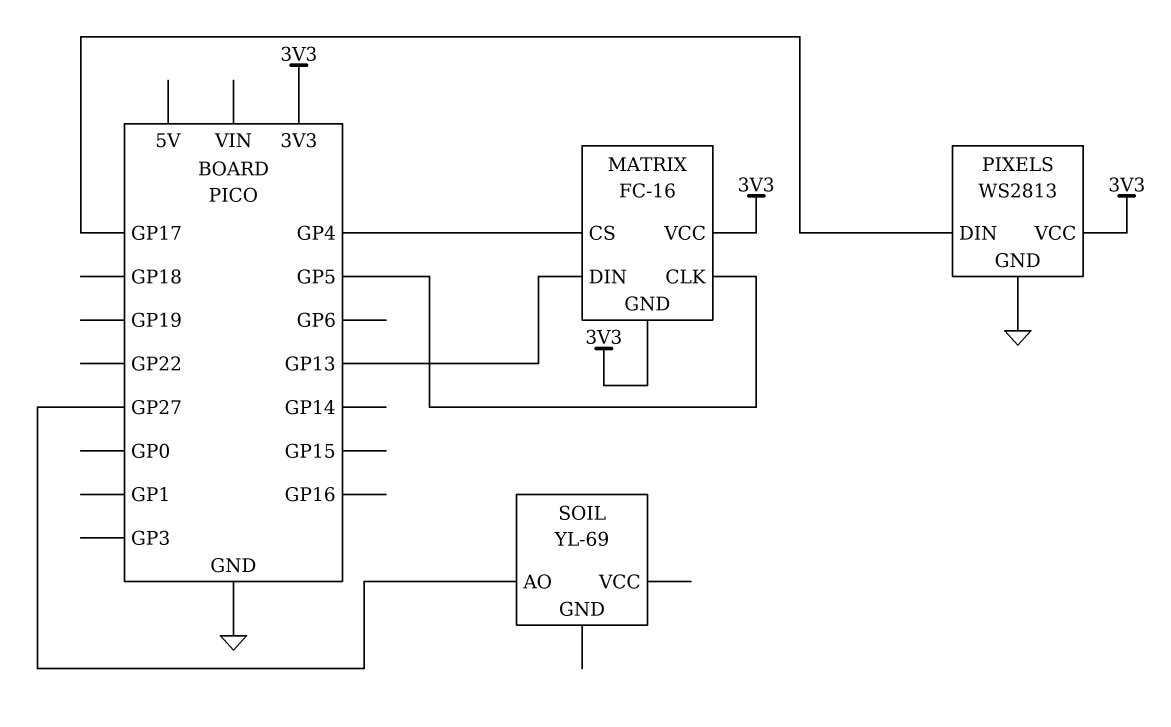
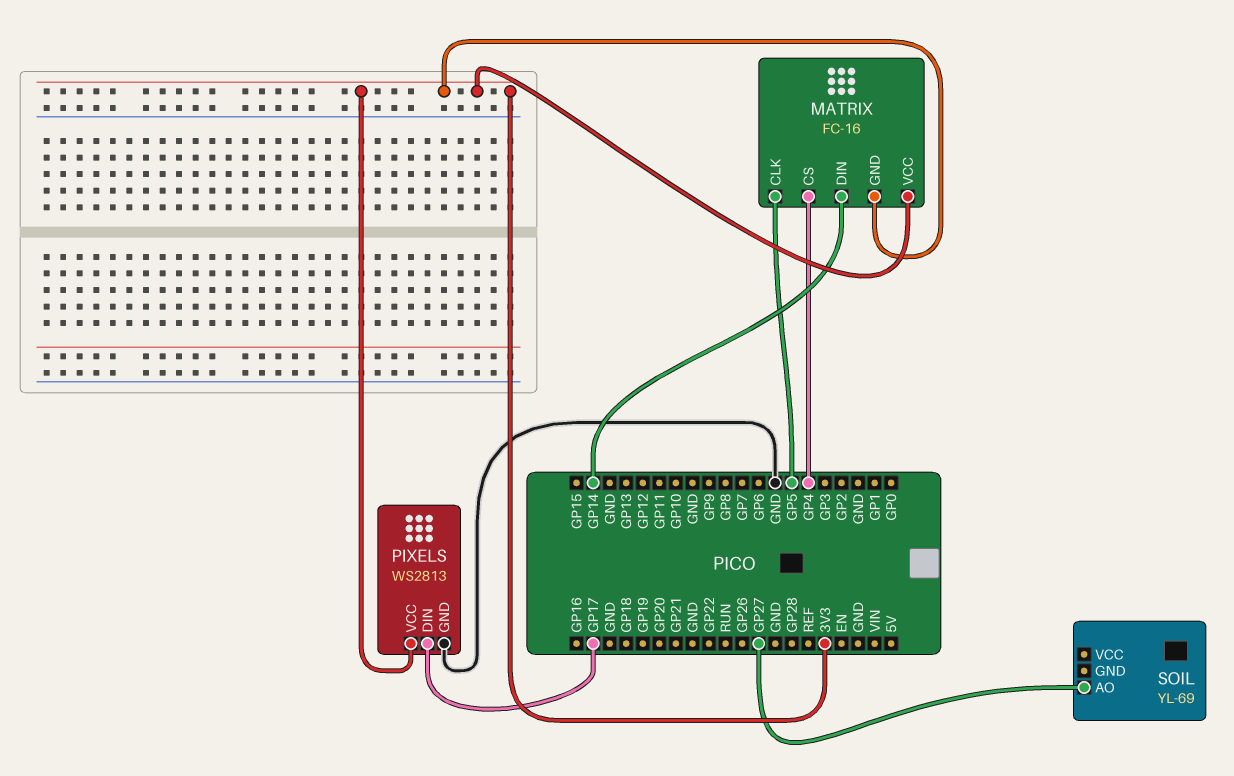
MATRIX pin DIN: GP13 -> GP14

